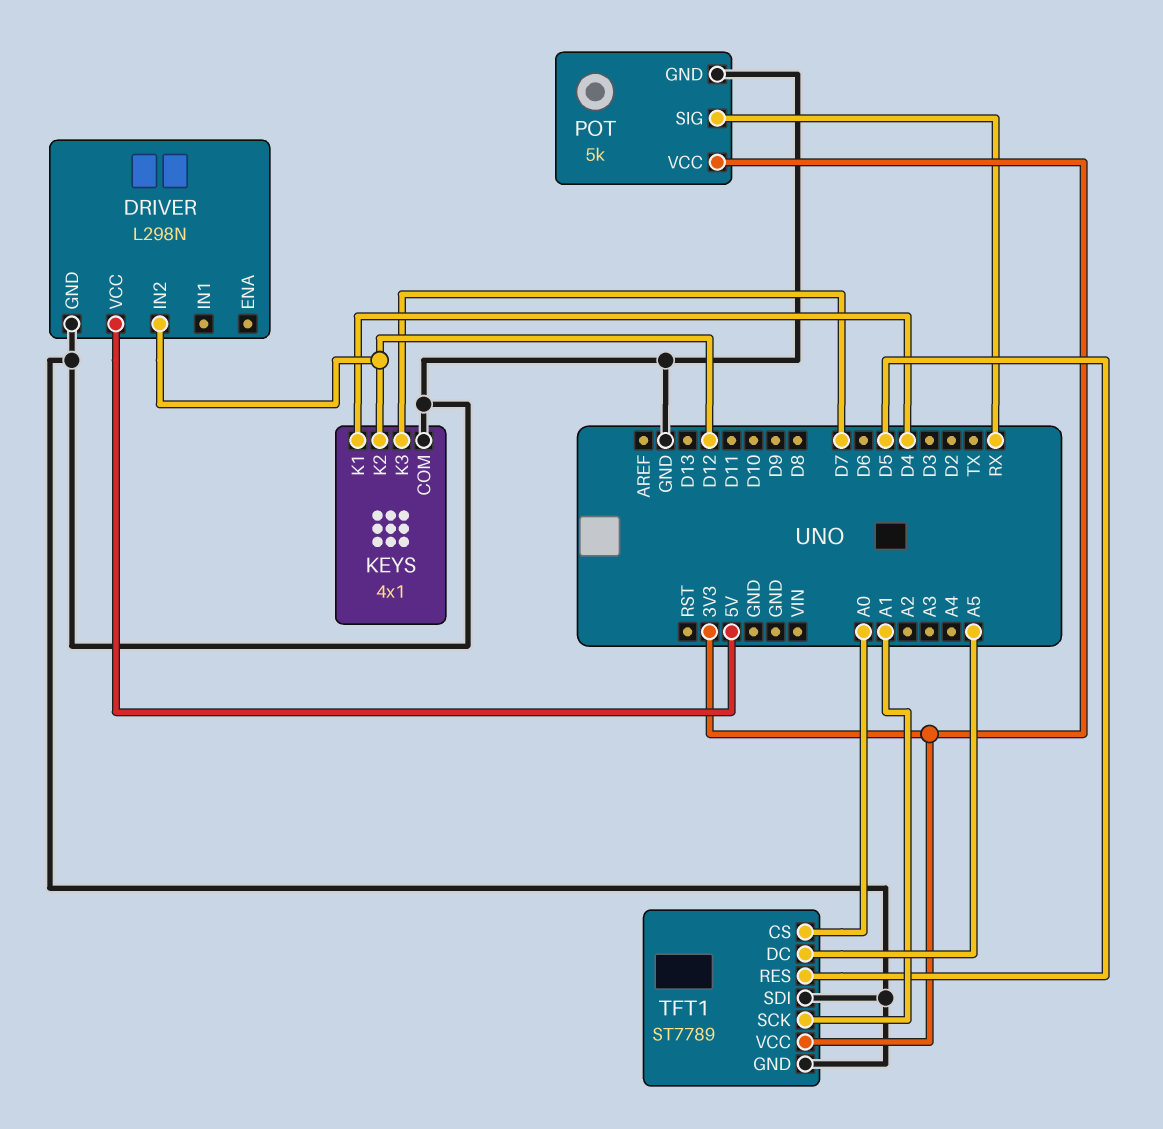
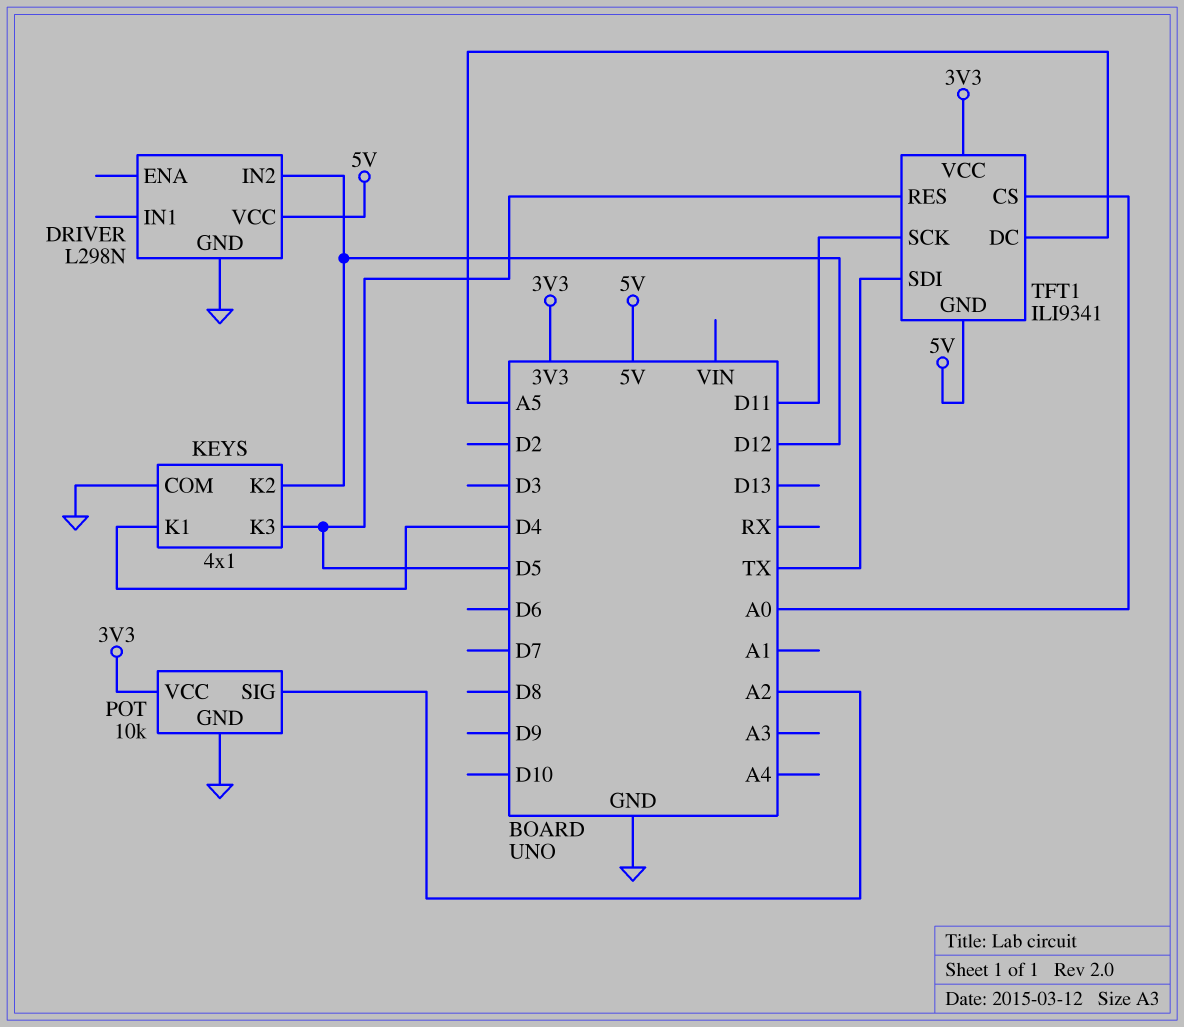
KEYS pin K3: D7 -> D5
POT: 5k -> 10k
POT pin SIG: RX -> A2
TFT1: ST7789 -> ILI9341
TFT1 pin GND: GND -> 5V
TFT1 pin SCK: A1 -> D11
TFT1 pin SDI: GND -> TX

